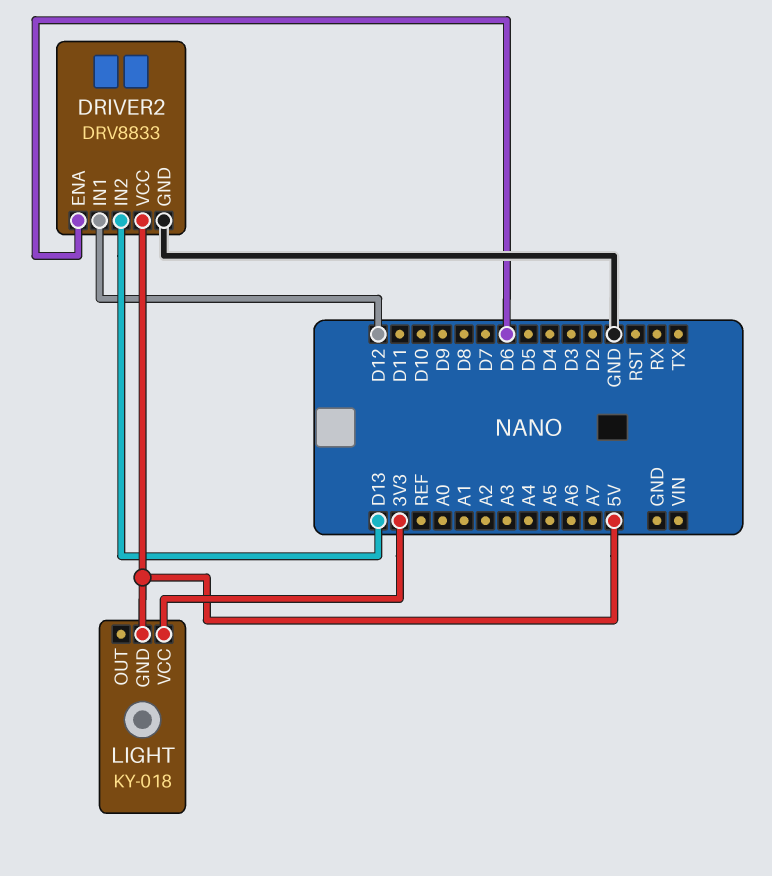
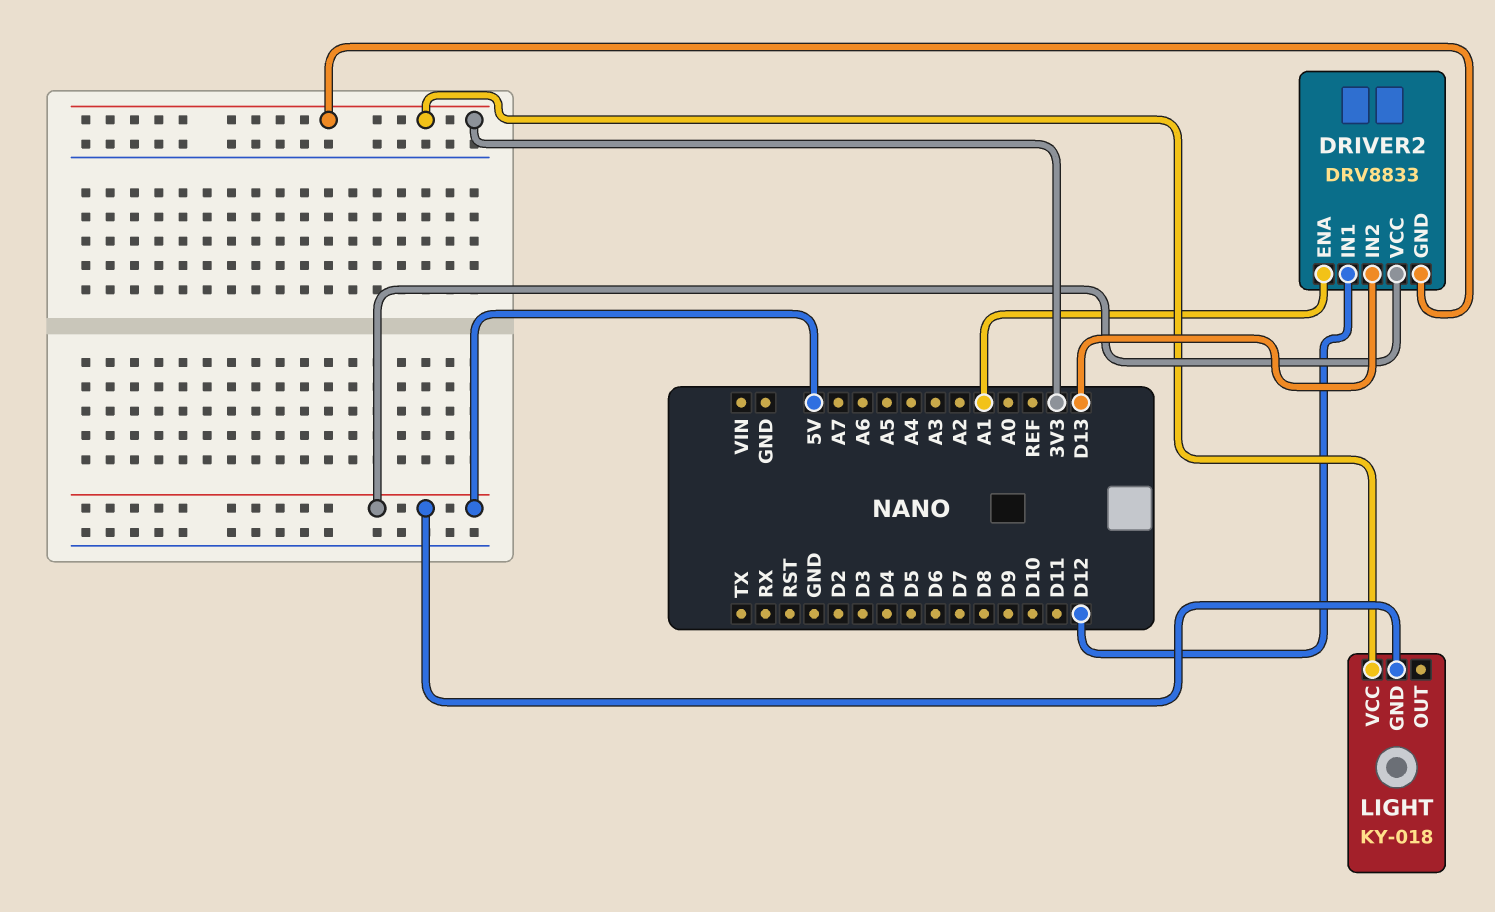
DRIVER2 pin ENA: D6 -> A1
DRIVER2 pin GND: GND -> 3V3

